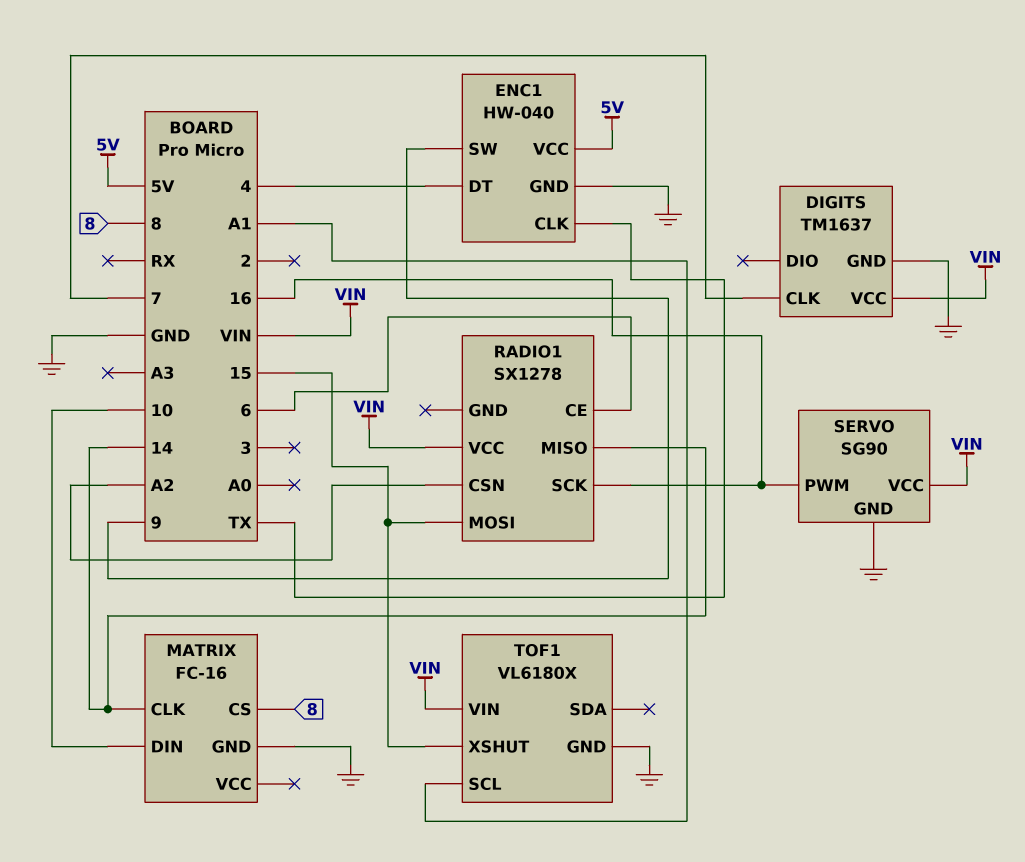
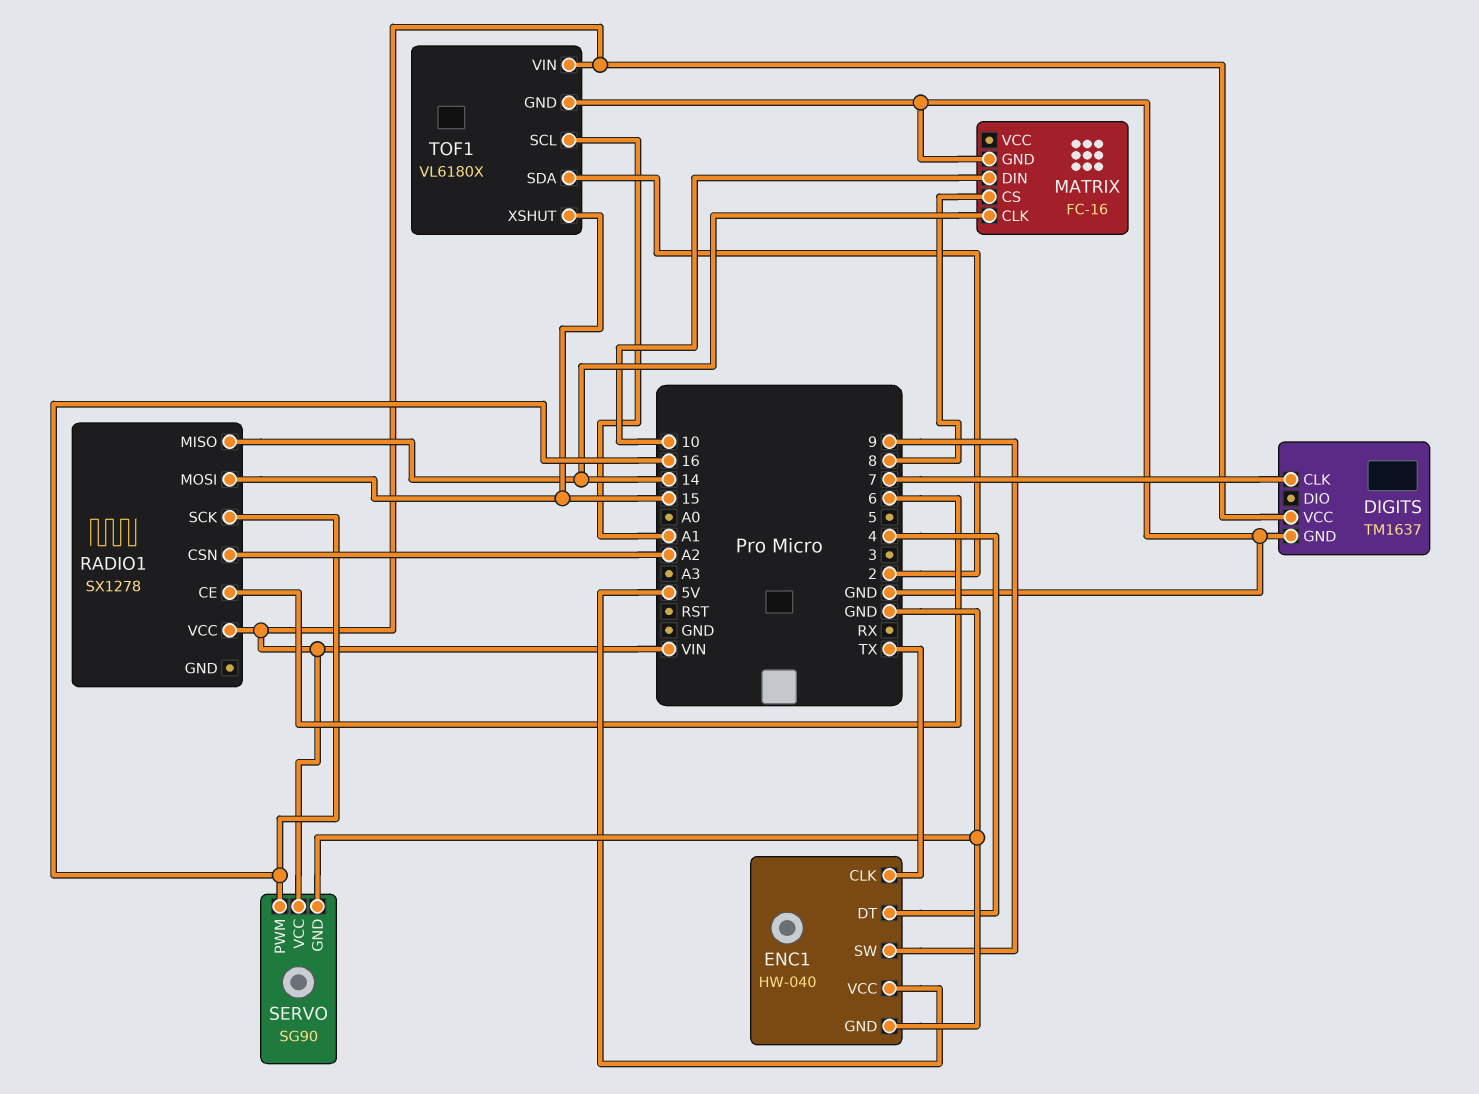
TOF1 pin SDA: none -> 2

